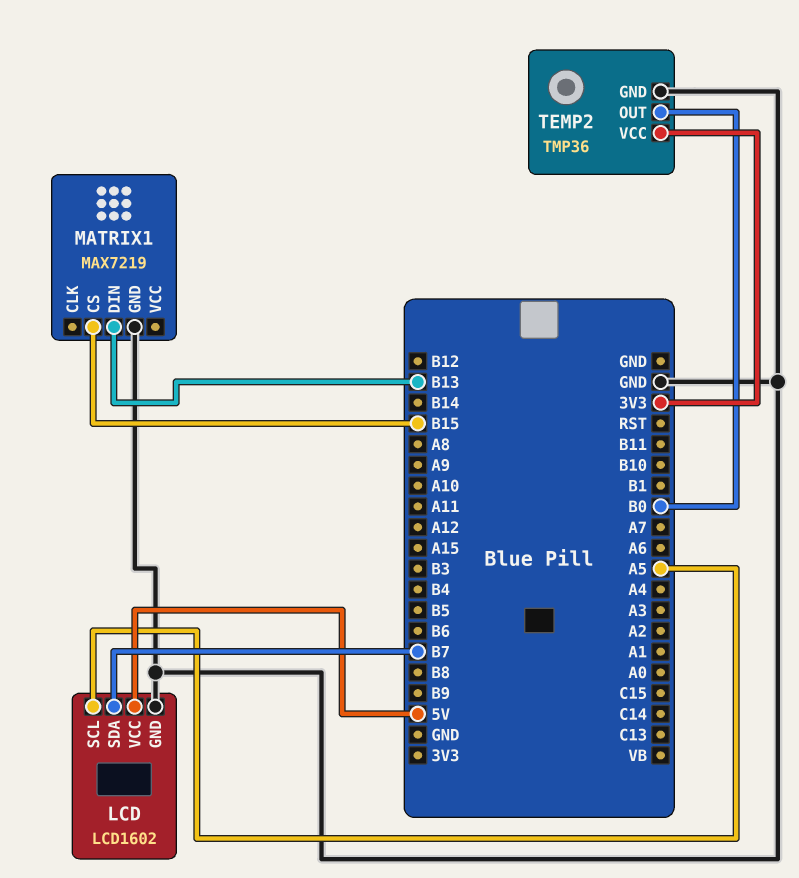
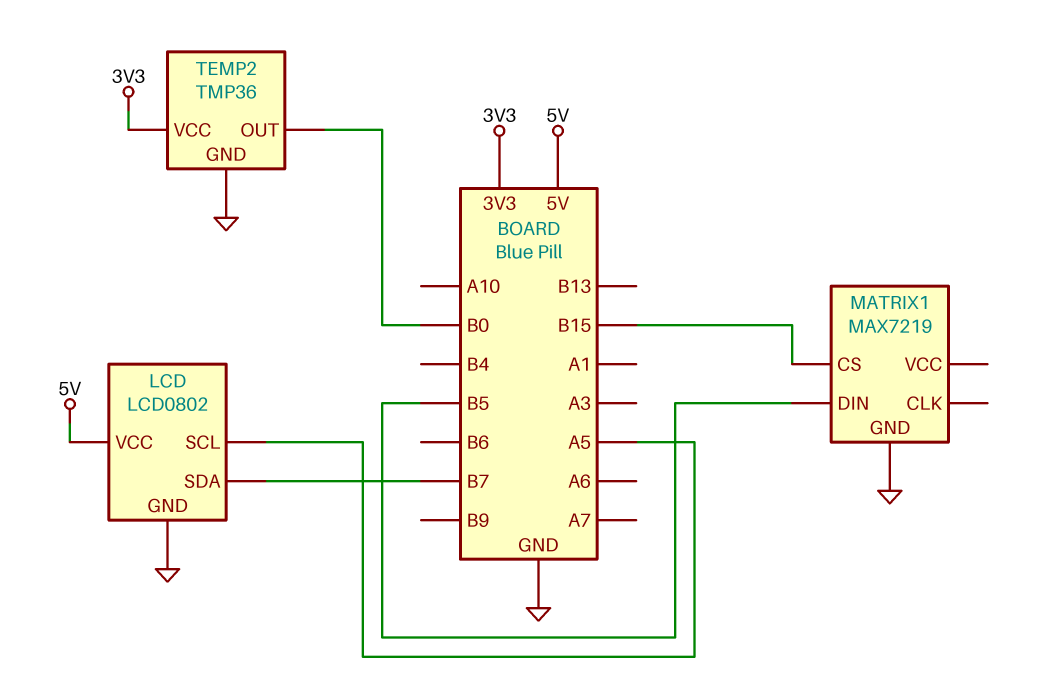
LCD: LCD1602 -> LCD0802
MATRIX1 pin DIN: B13 -> B5

